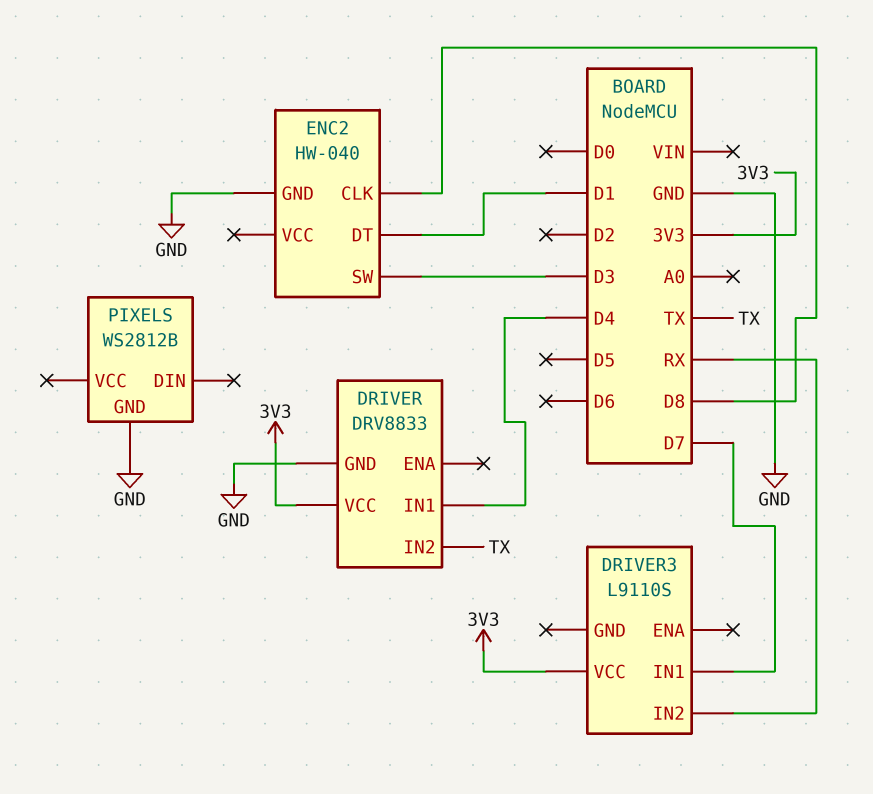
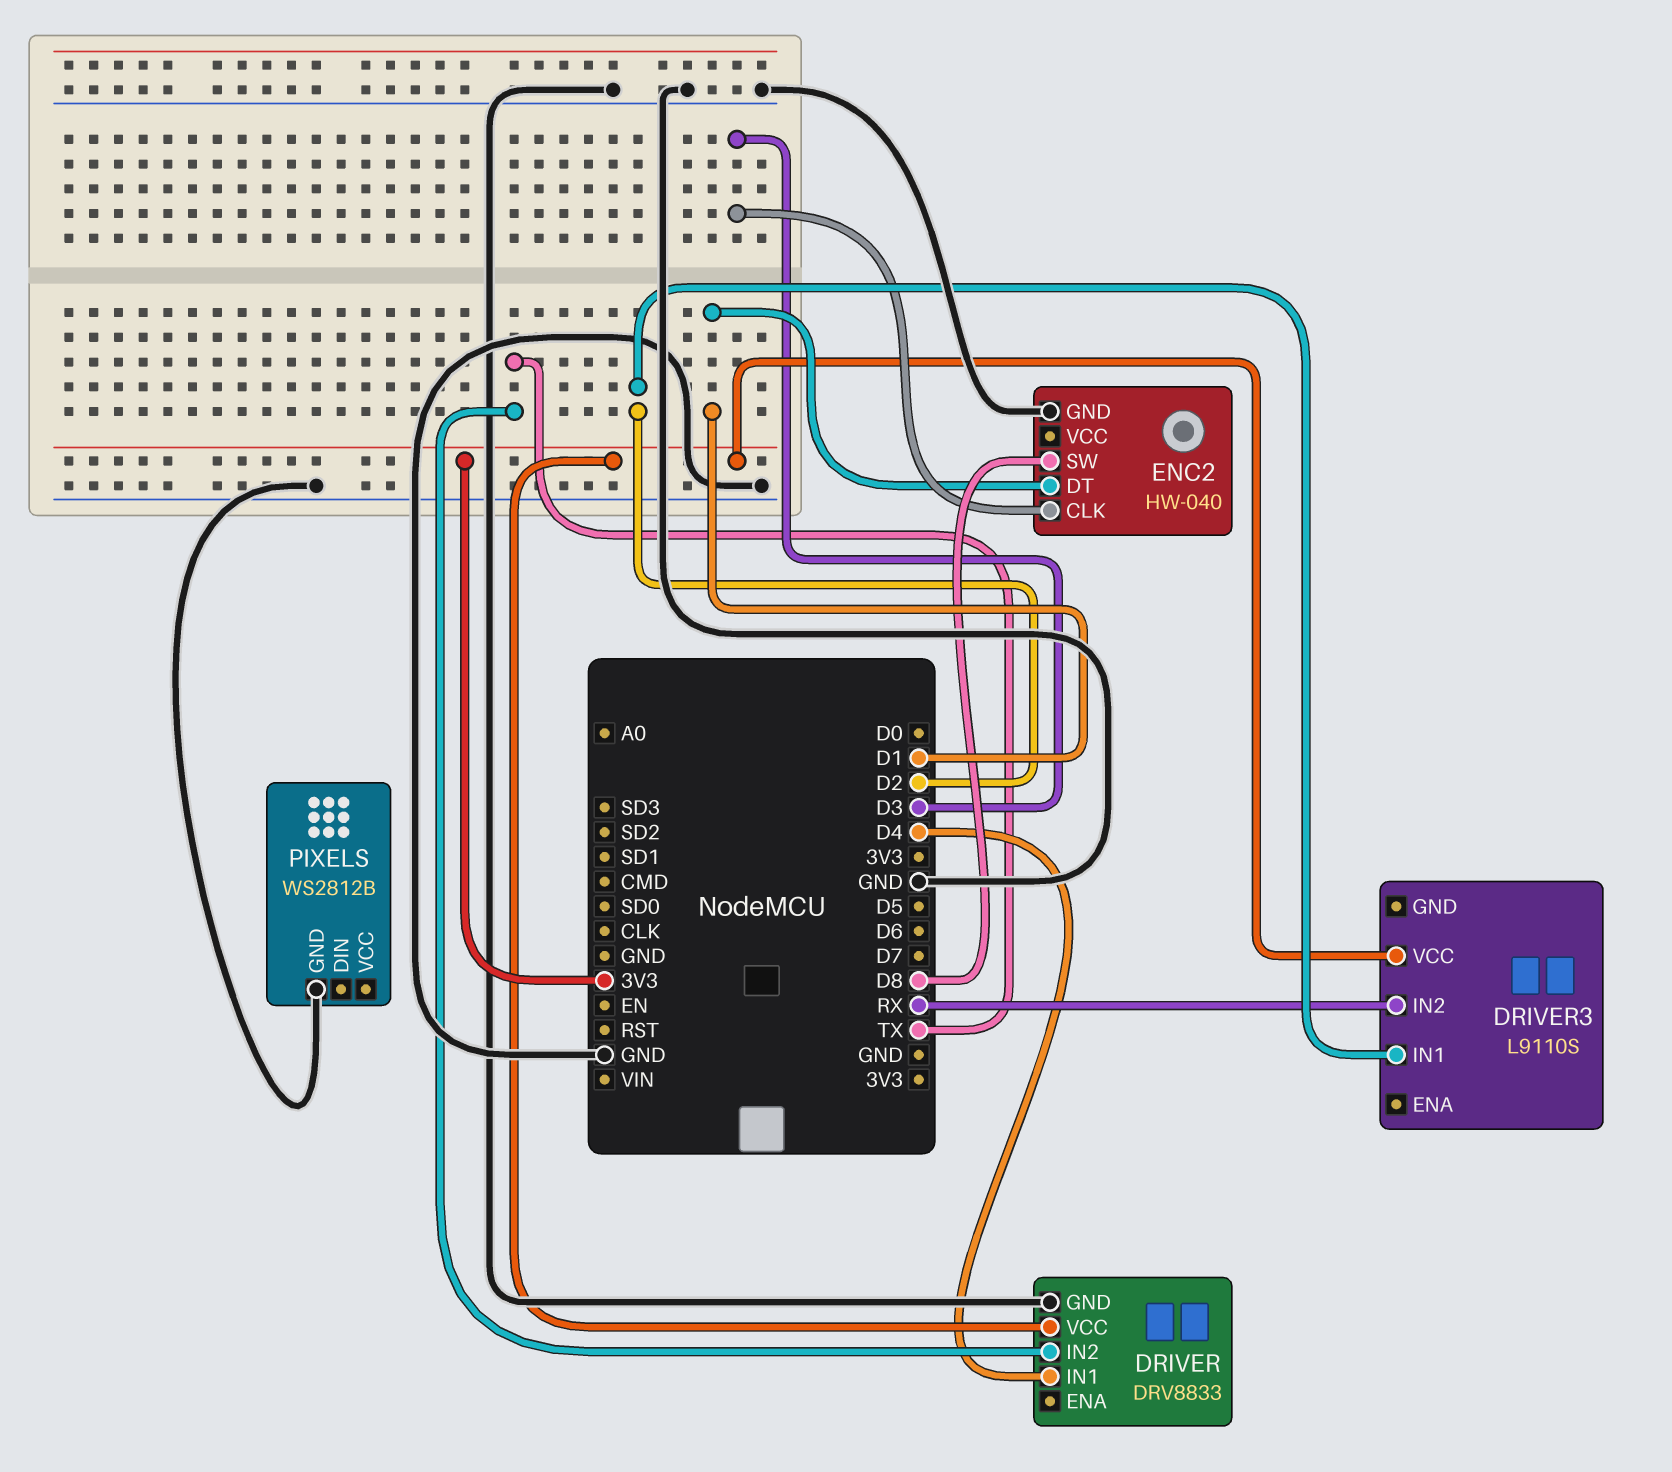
DRIVER3 pin IN1: D7 -> D2
ENC2 pin CLK: D8 -> D3
ENC2 pin SW: D3 -> D8

